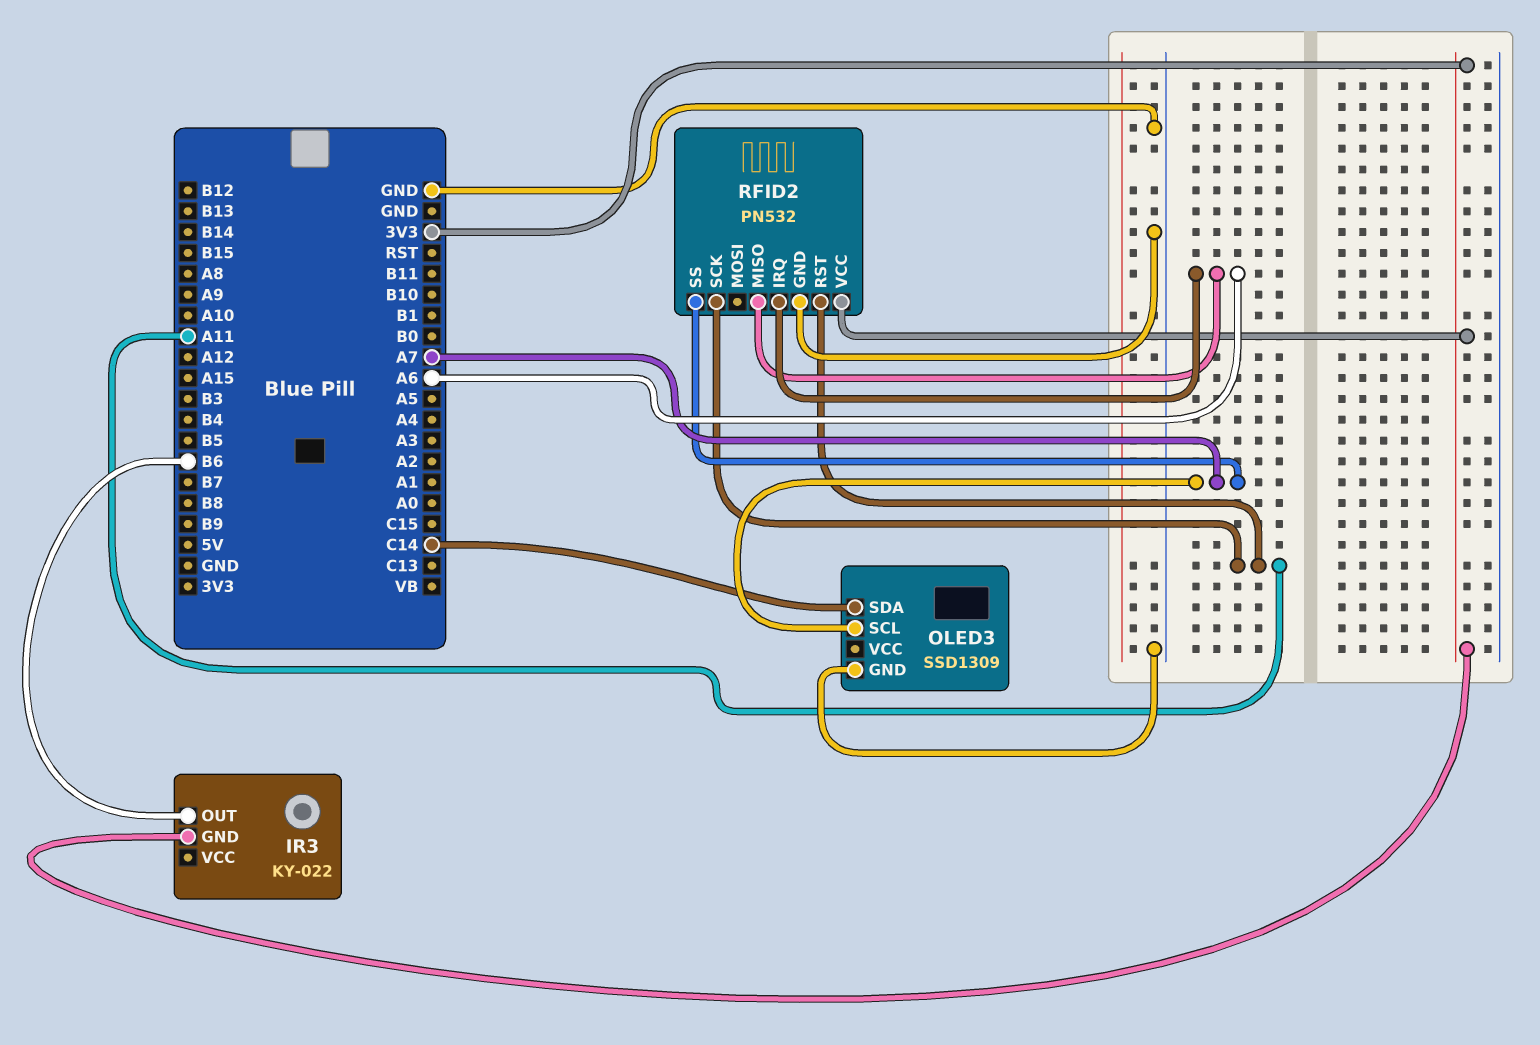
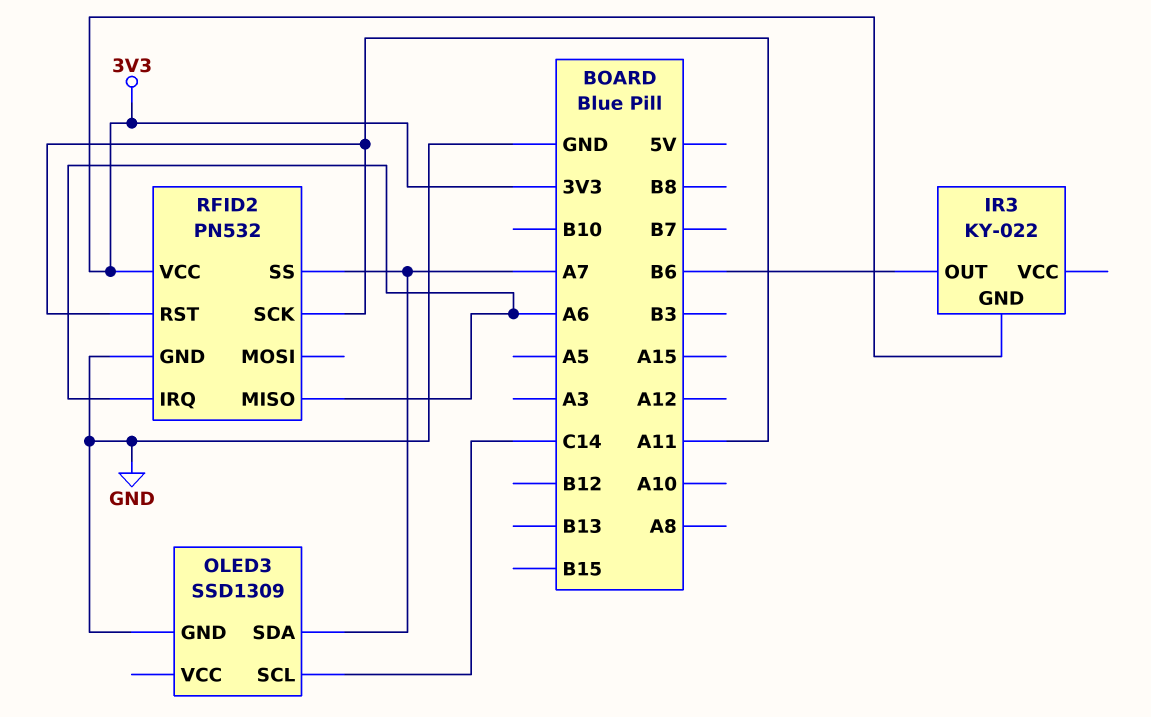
OLED3 pin SCL: A7 -> C14
OLED3 pin SDA: C14 -> A7

